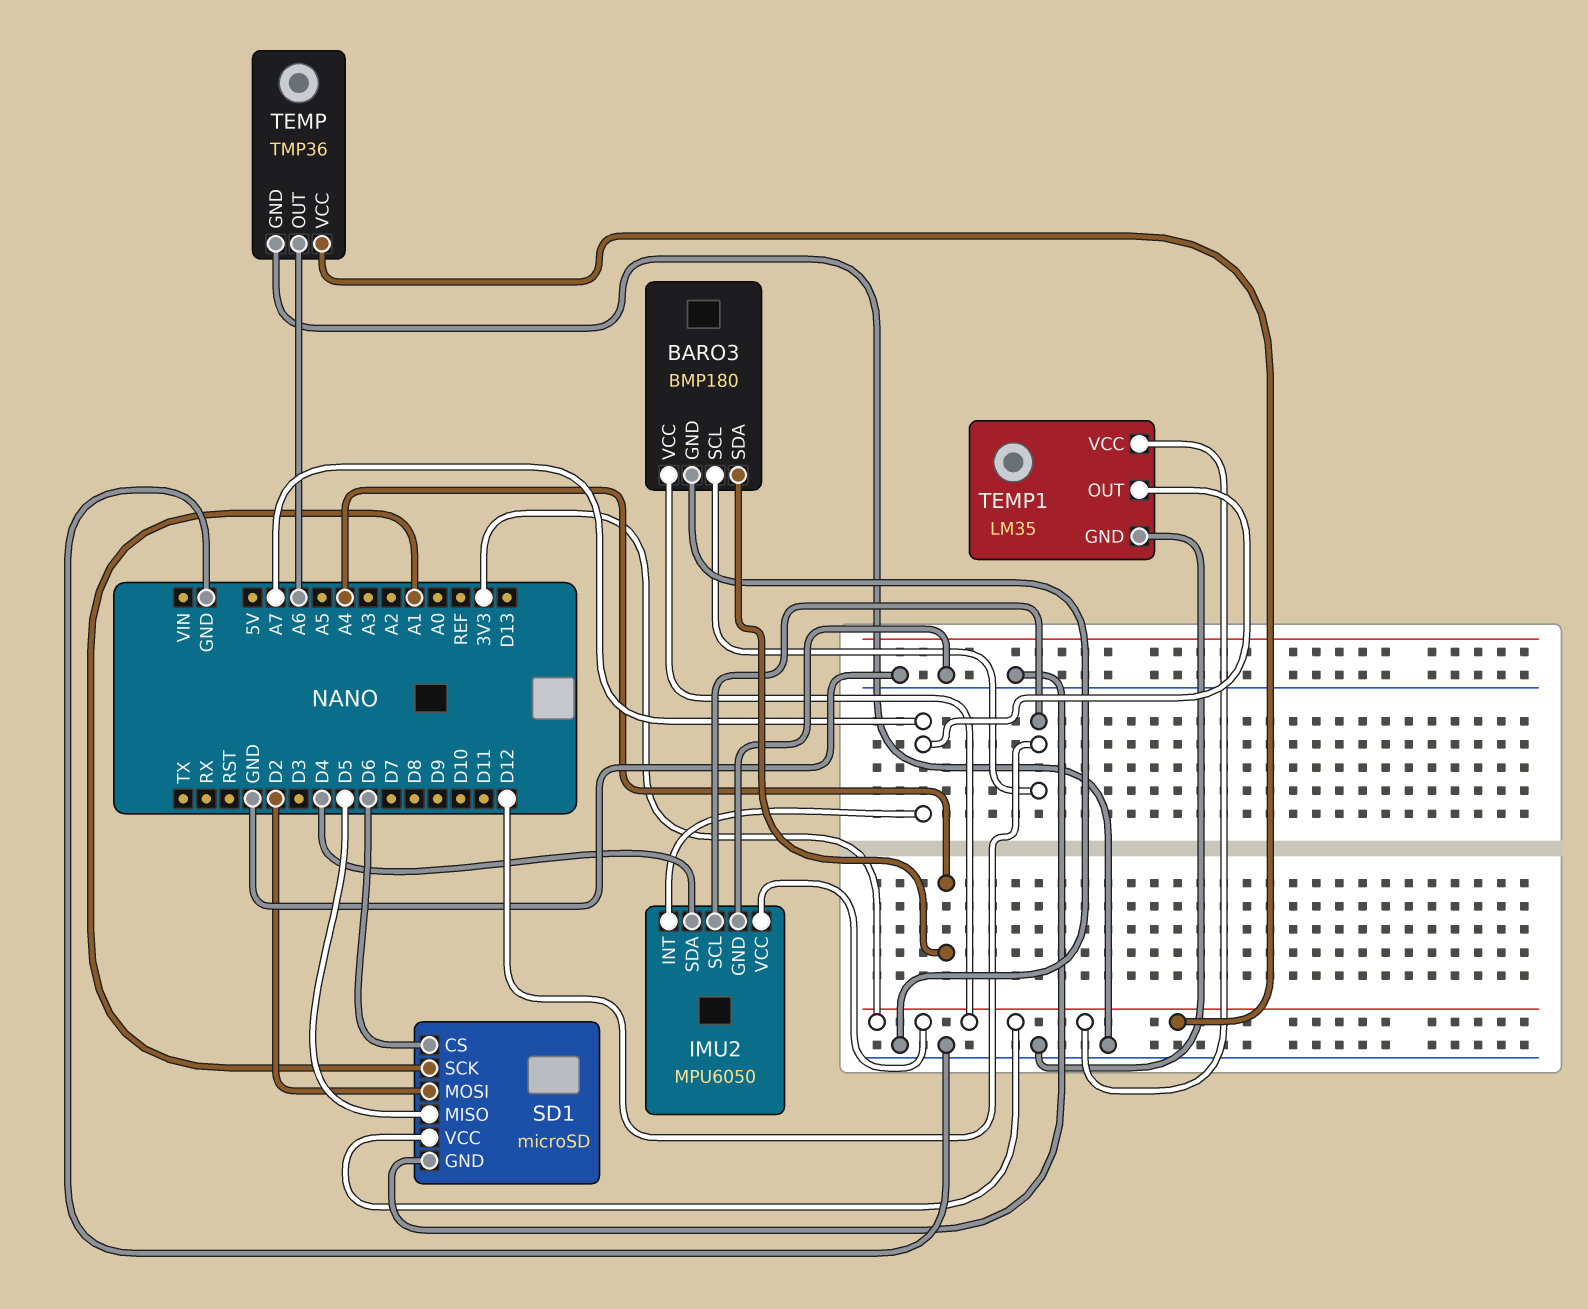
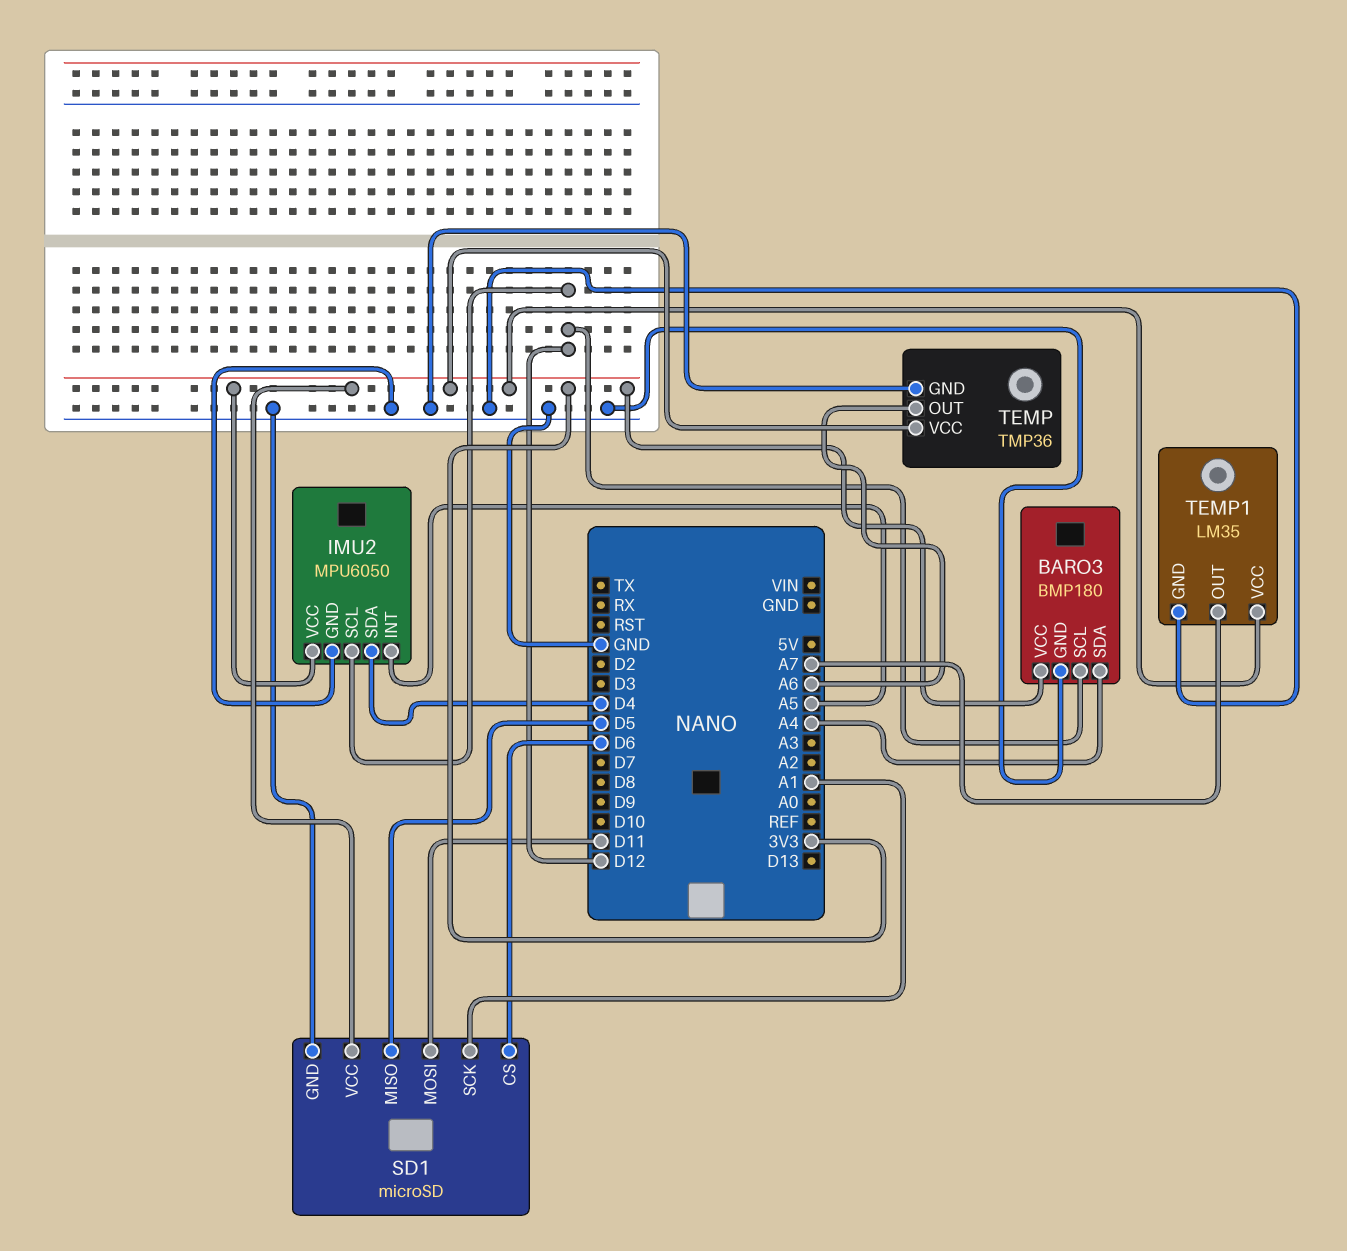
IMU2 pin INT: A7 -> A5
SD1 pin MOSI: D2 -> D11

